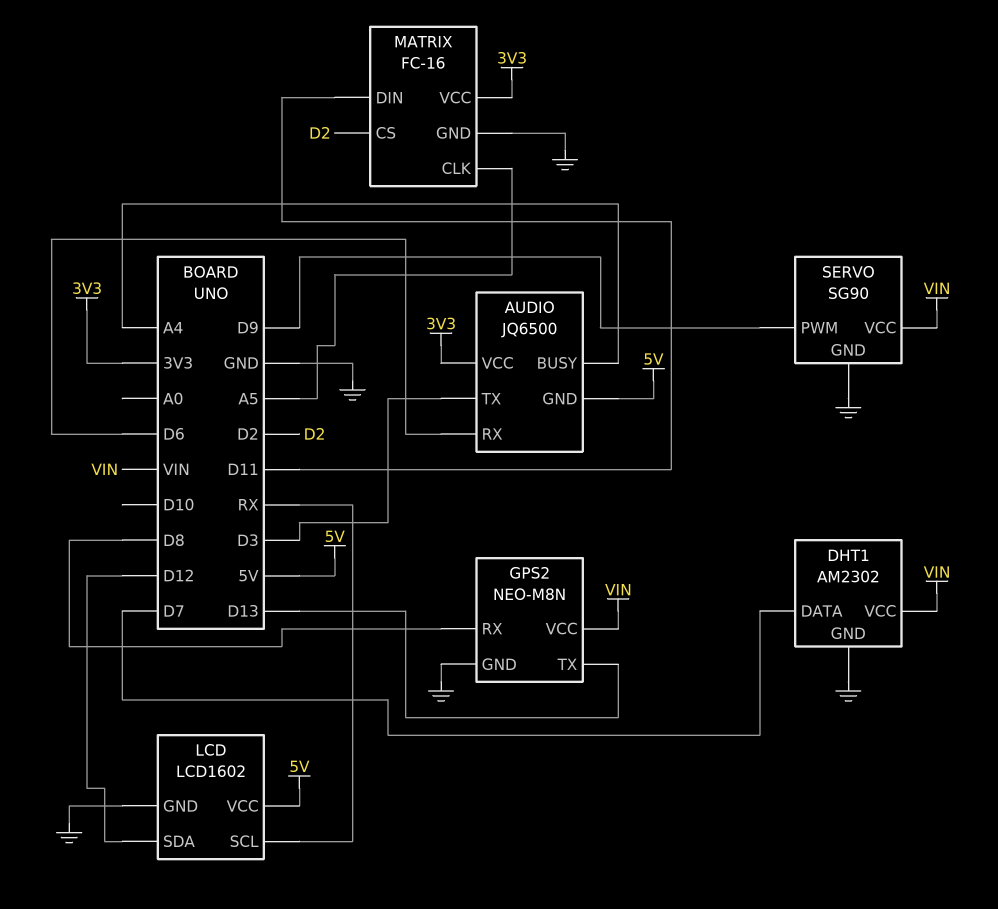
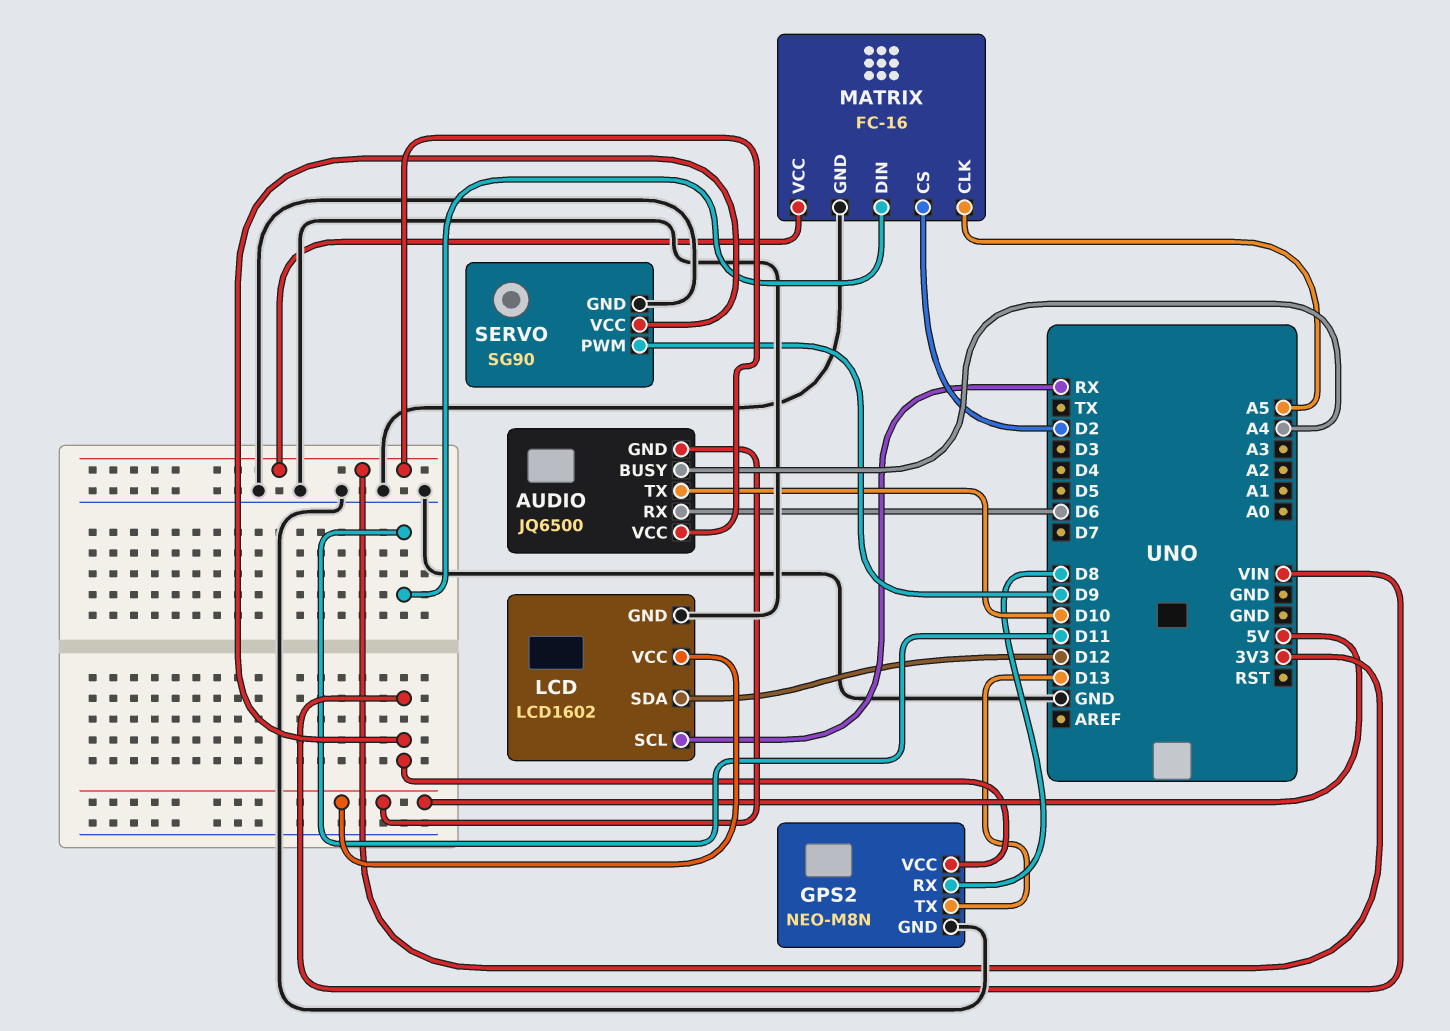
AUDIO pin TX: D3 -> D10
DHT1: AM2302 -> none
DHT1 pin DATA: D7 -> none
DHT1 pin GND: GND -> none
DHT1 pin VCC: VIN -> none

